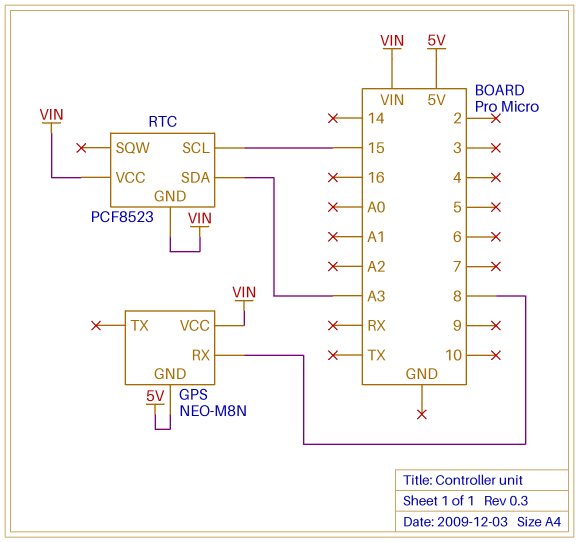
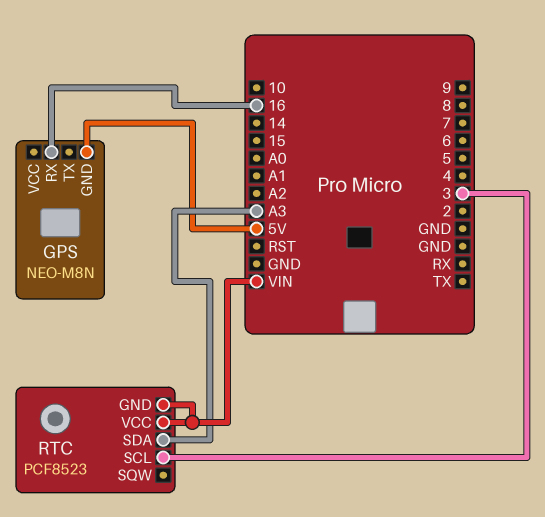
GPS pin RX: 8 -> 16
GPS pin VCC: VIN -> none
RTC pin SCL: 15 -> 3

